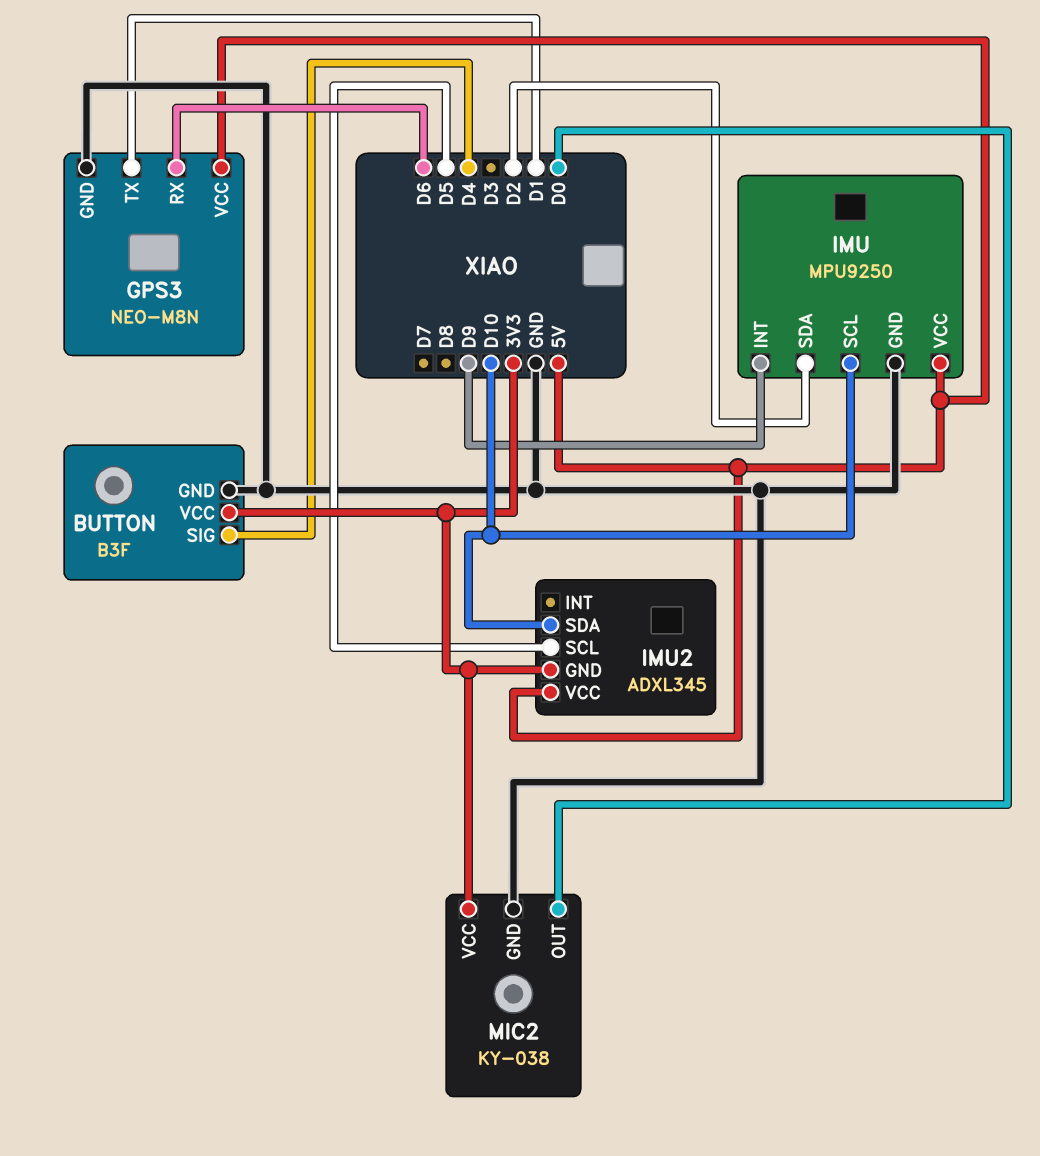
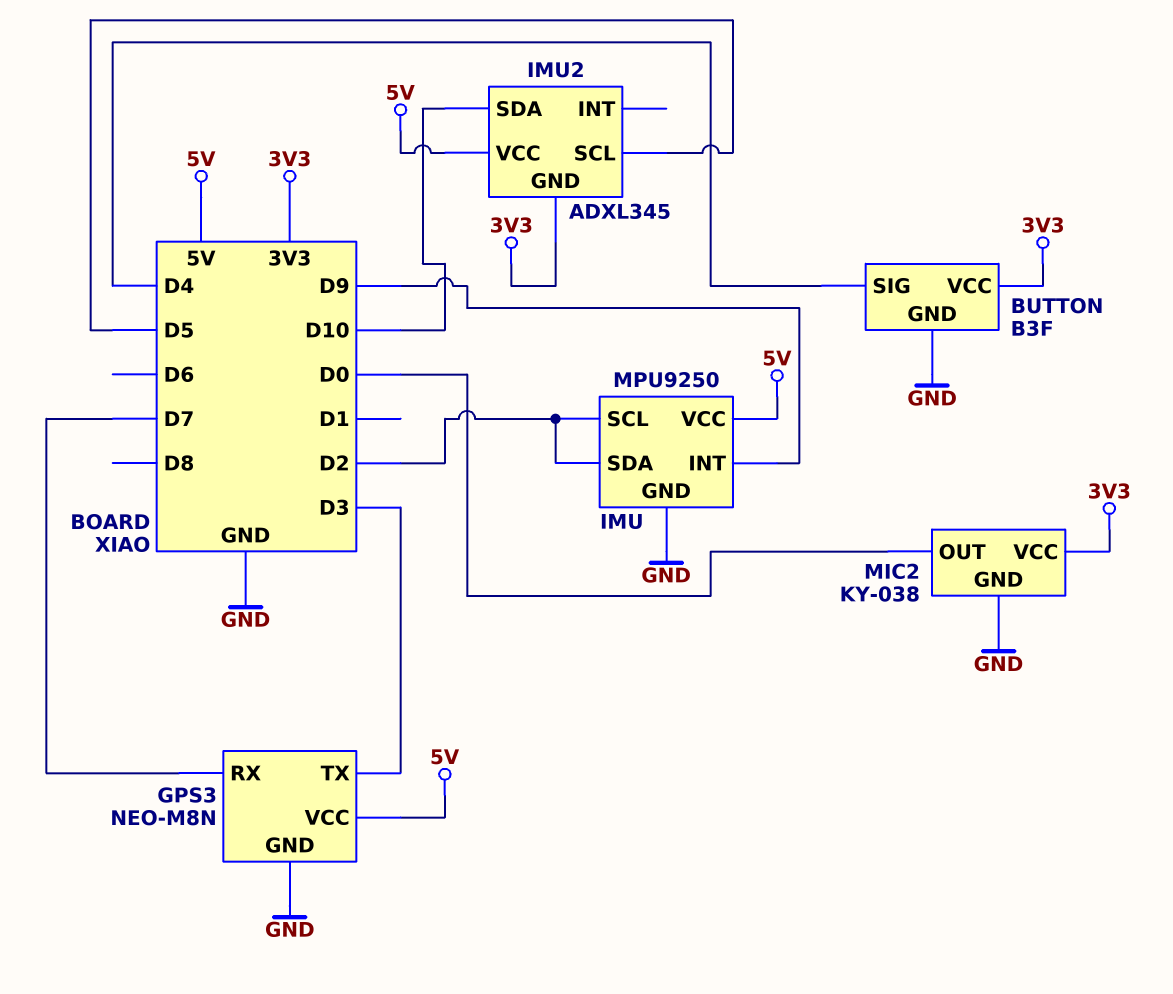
GPS3 pin RX: D6 -> D7
GPS3 pin TX: D1 -> D3
IMU pin SCL: D10 -> D2

